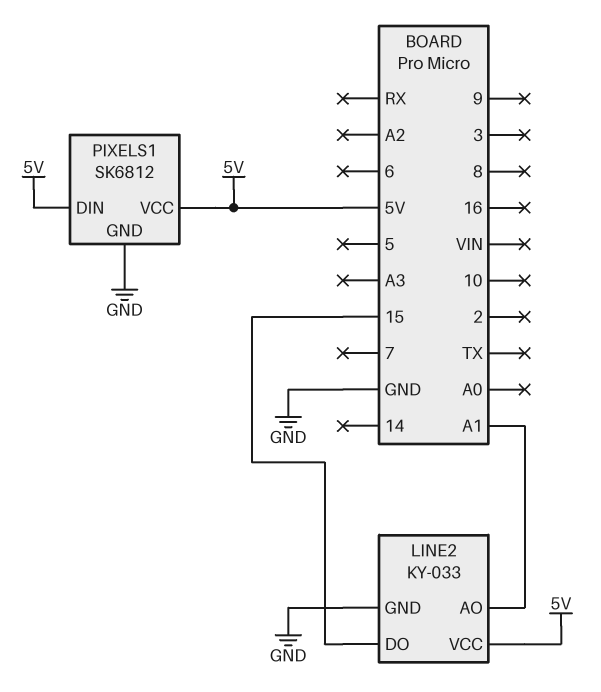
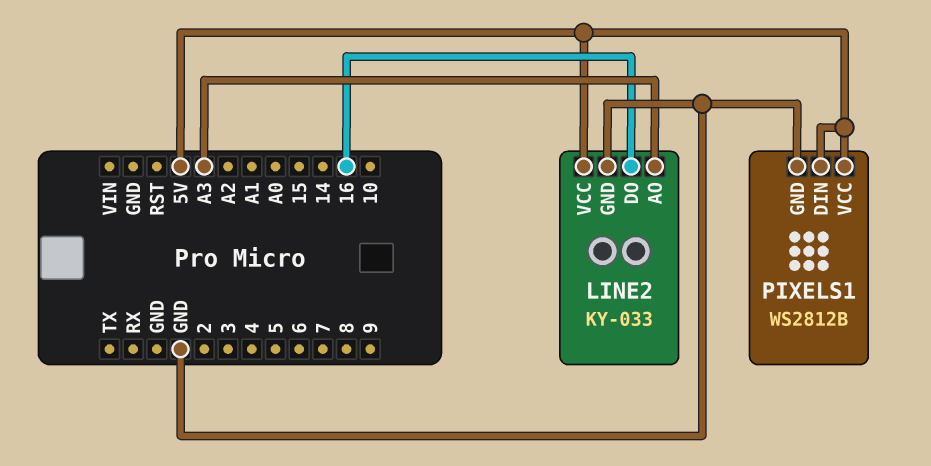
LINE2 pin AO: A1 -> A3
LINE2 pin DO: 15 -> 16
PIXELS1: SK6812 -> WS2812B

